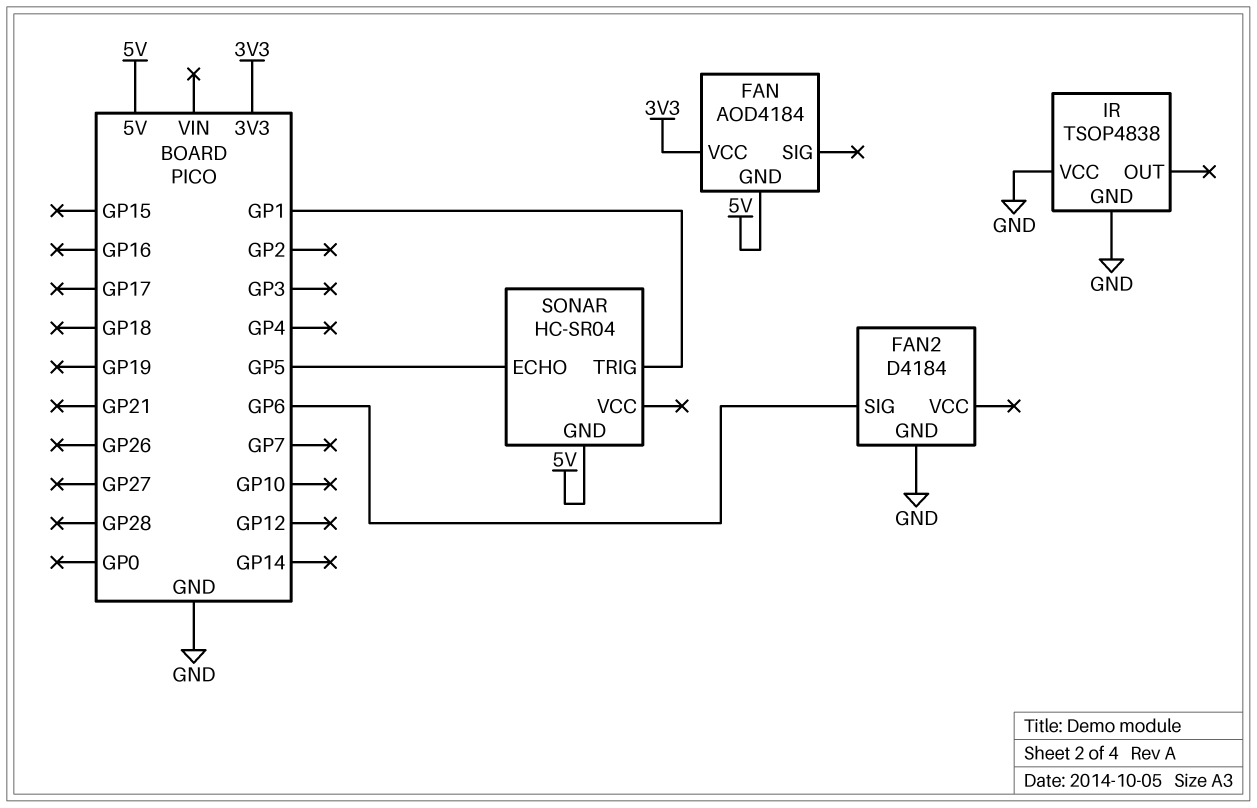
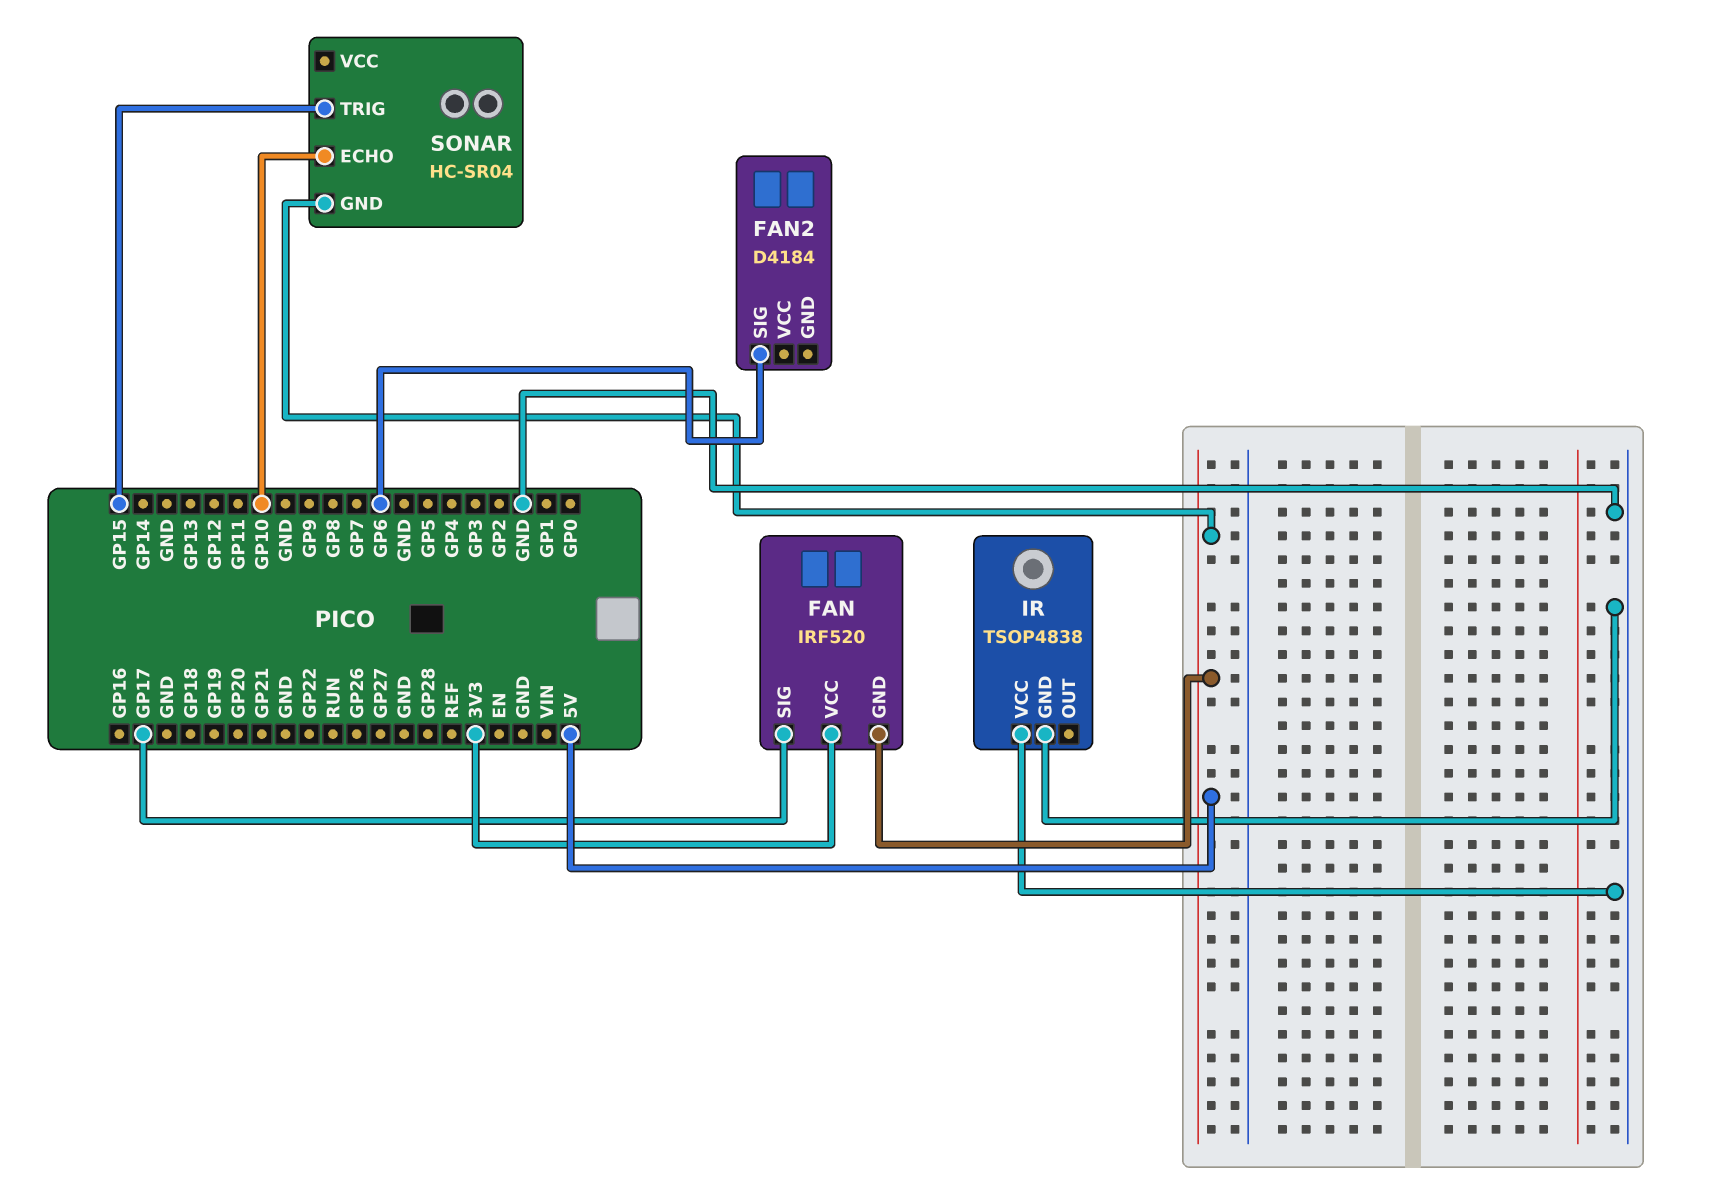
FAN: AOD4184 -> IRF520
FAN pin SIG: none -> GP17
FAN2 pin GND: GND -> none
SONAR pin ECHO: GP5 -> GP10
SONAR pin TRIG: GP1 -> GP15

